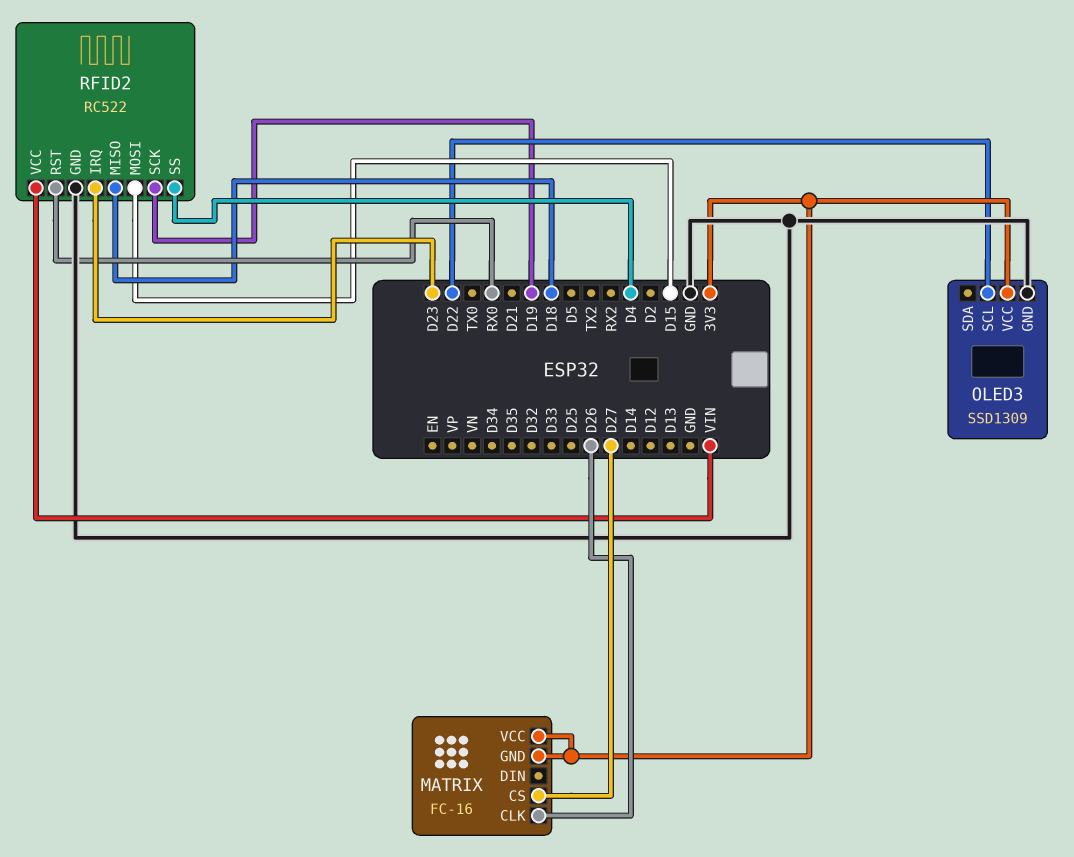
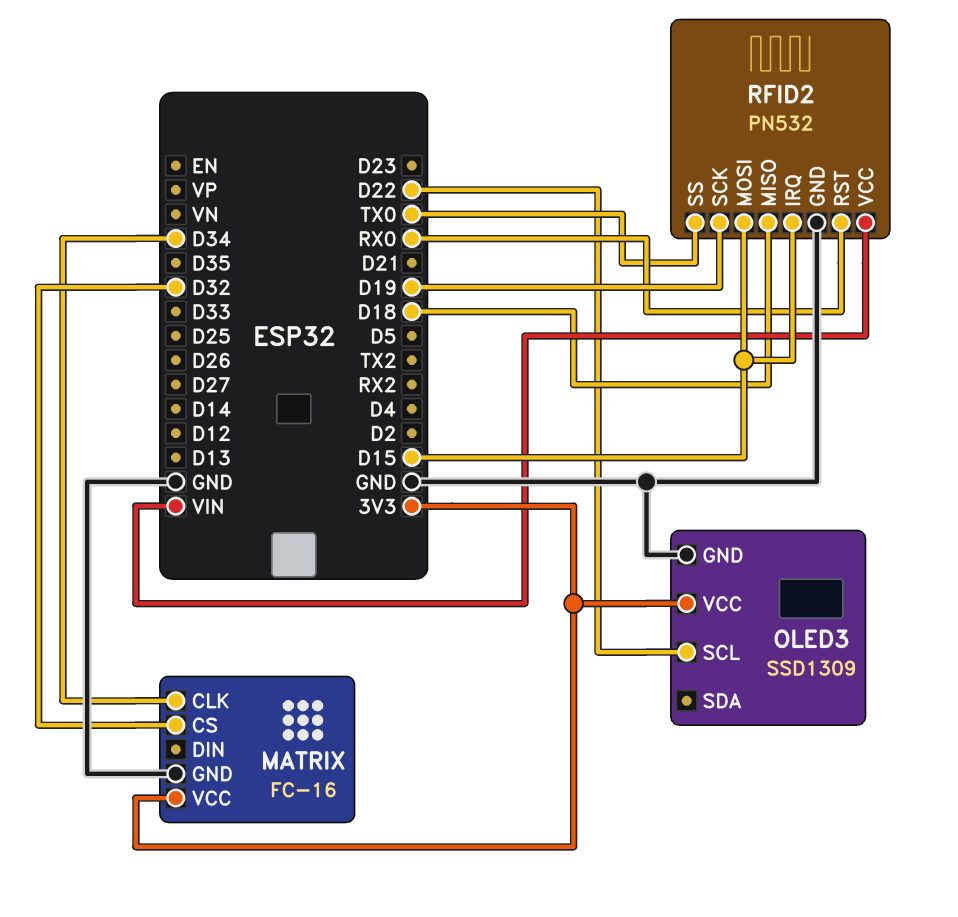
MATRIX pin CLK: D26 -> D34
MATRIX pin CS: D27 -> D32
MATRIX pin GND: 3V3 -> GND
RFID2: RC522 -> PN532
RFID2 pin IRQ: D23 -> D15
RFID2 pin SS: D4 -> TX0

